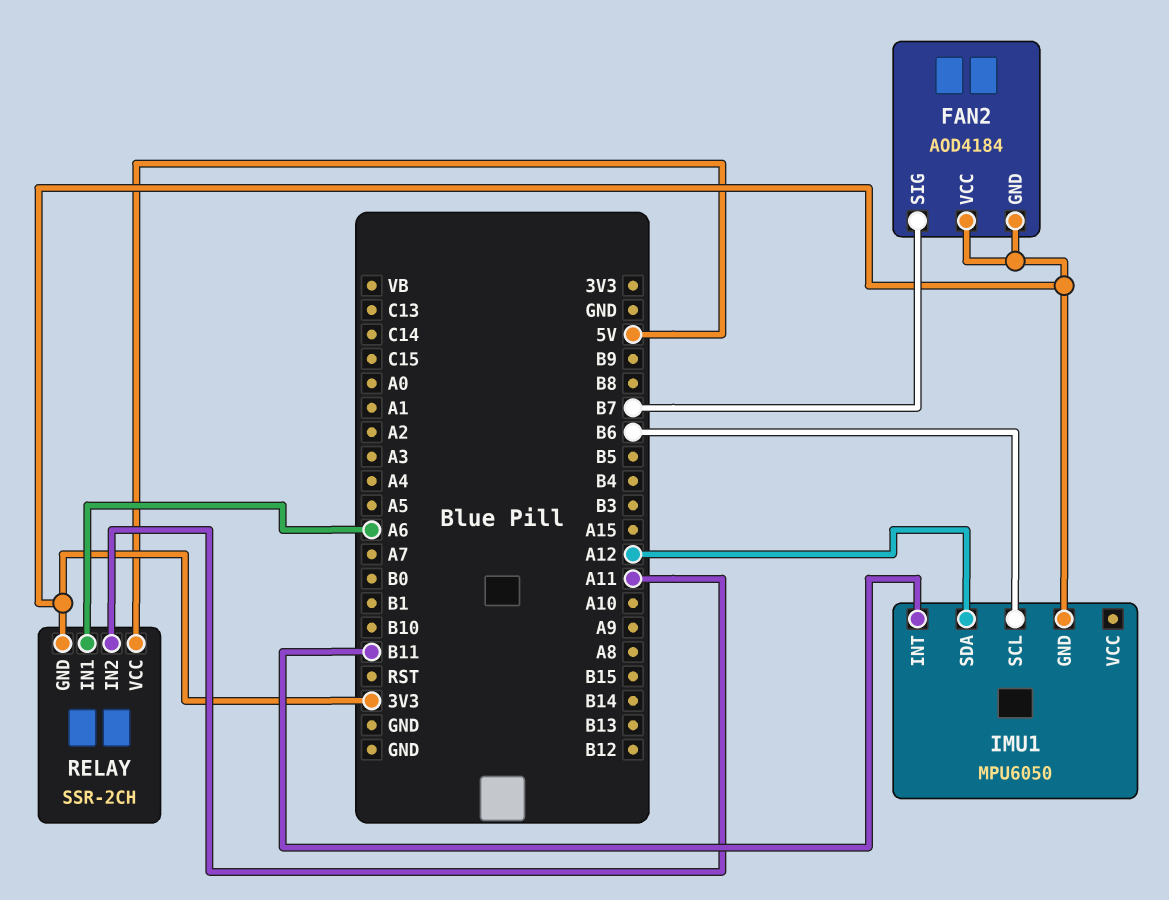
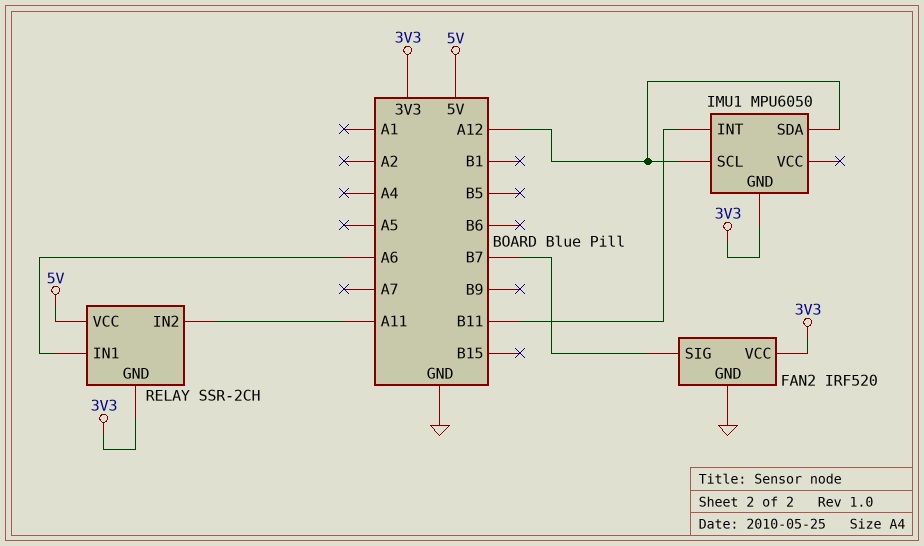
FAN2: AOD4184 -> IRF520
FAN2 pin GND: 3V3 -> GND
IMU1 pin SCL: B6 -> A12

